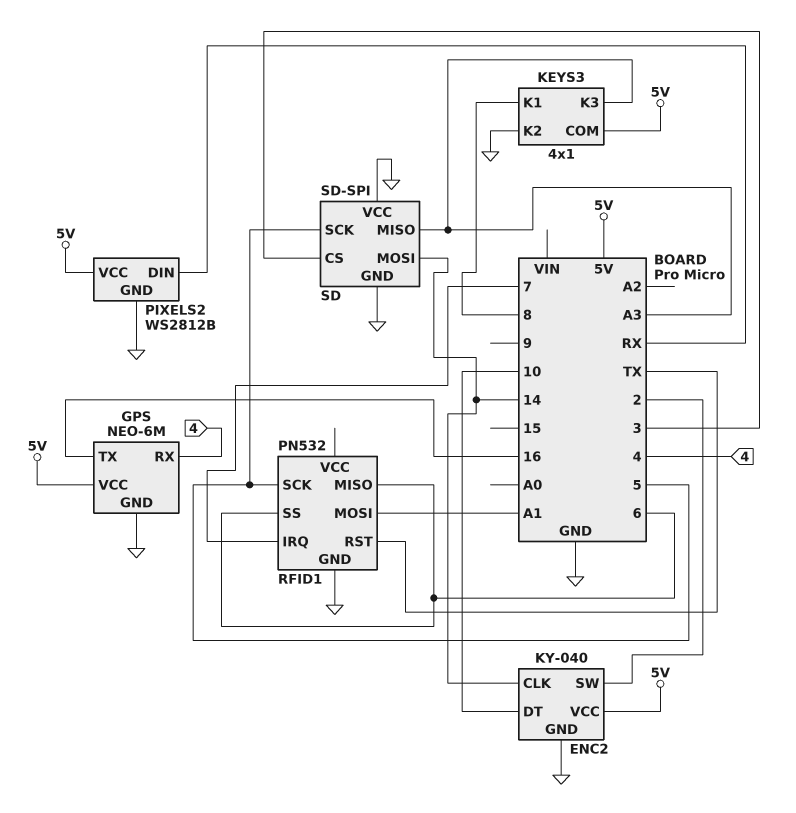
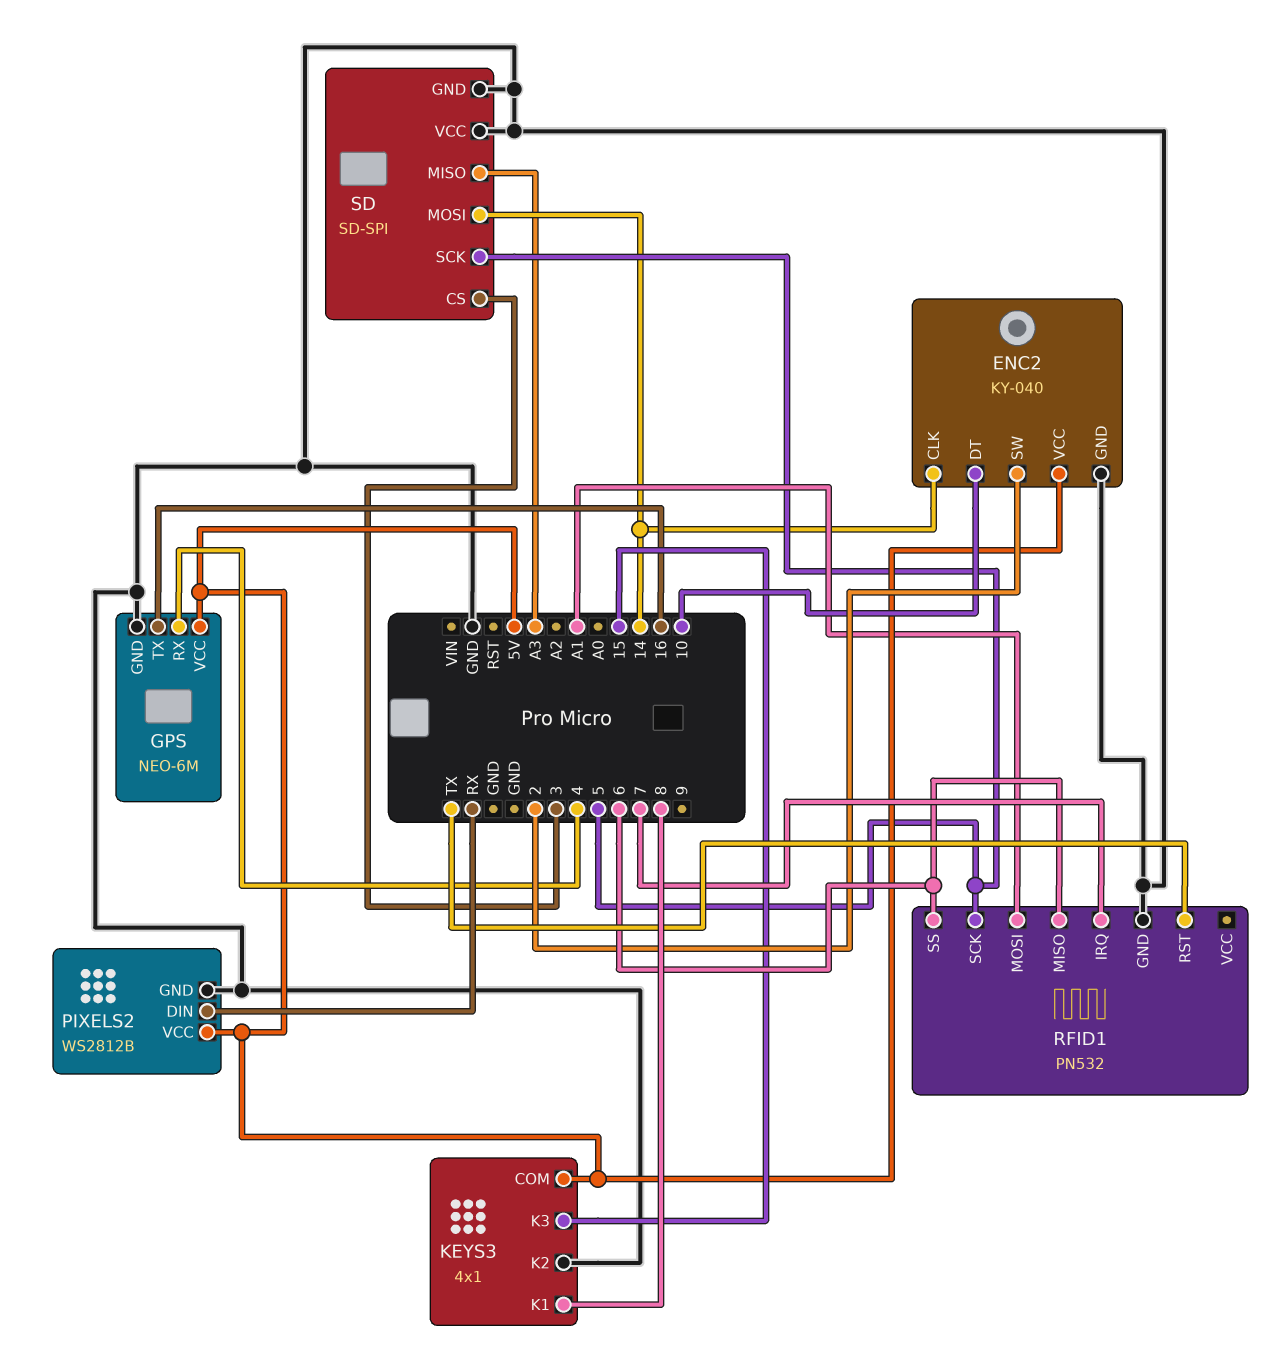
KEYS3 pin K3: A3 -> 15

